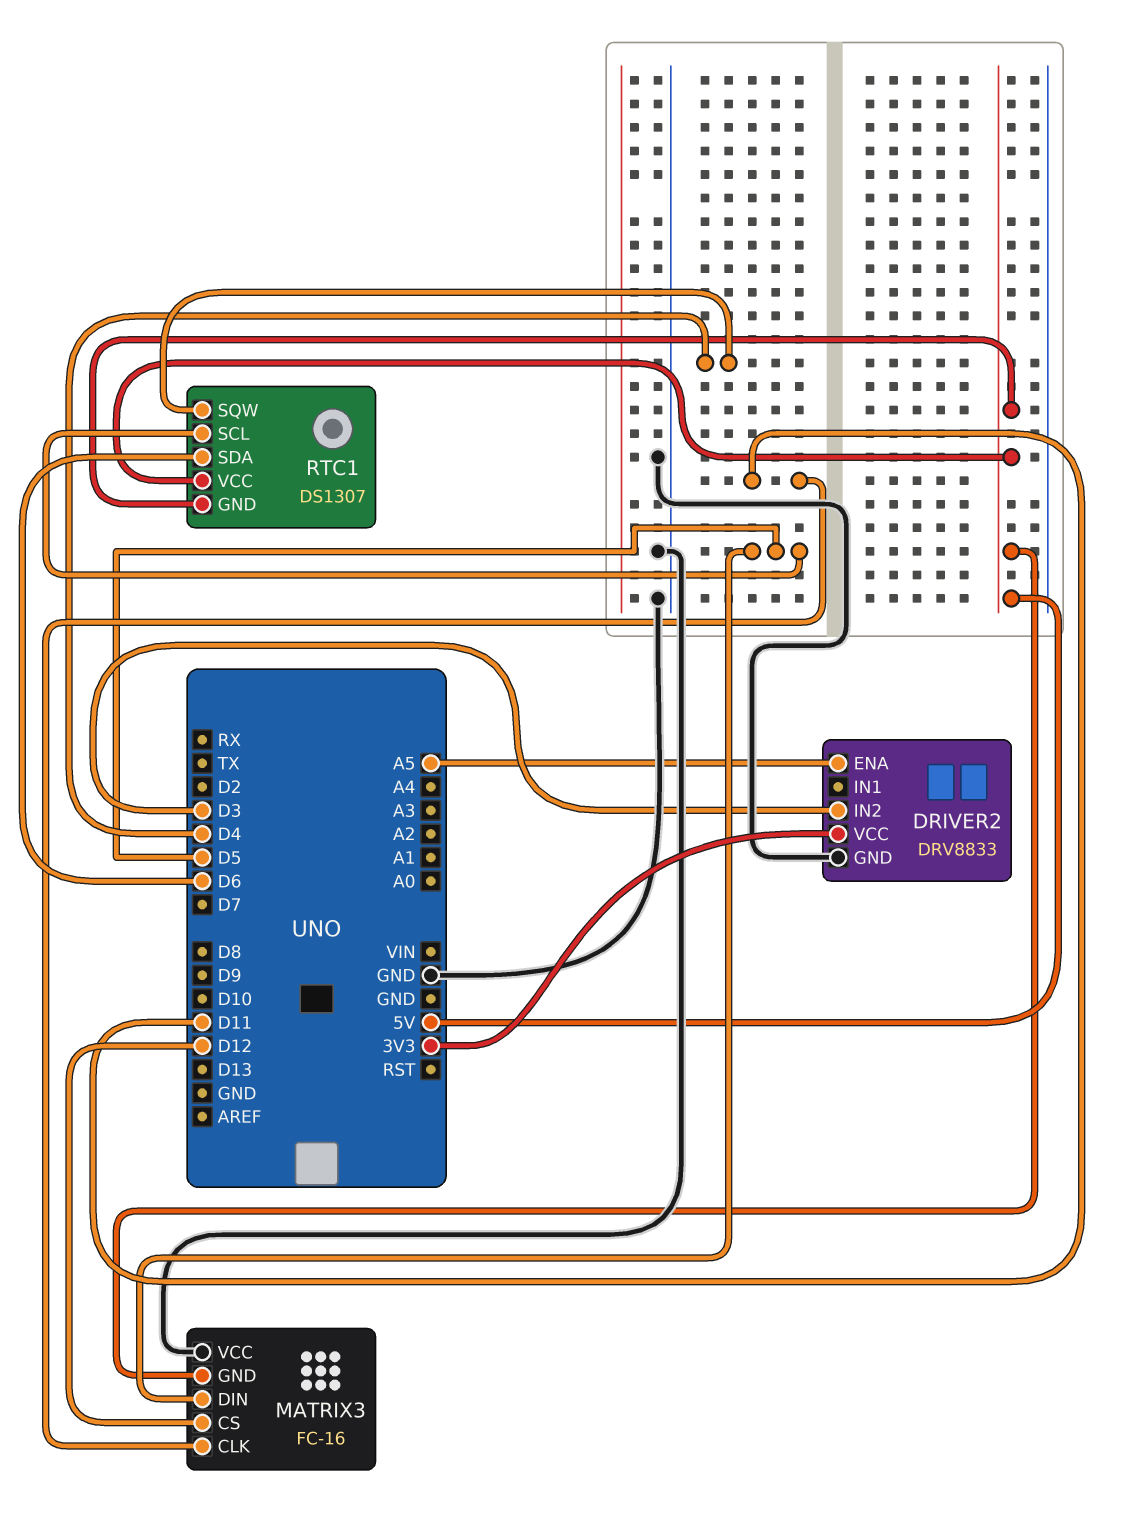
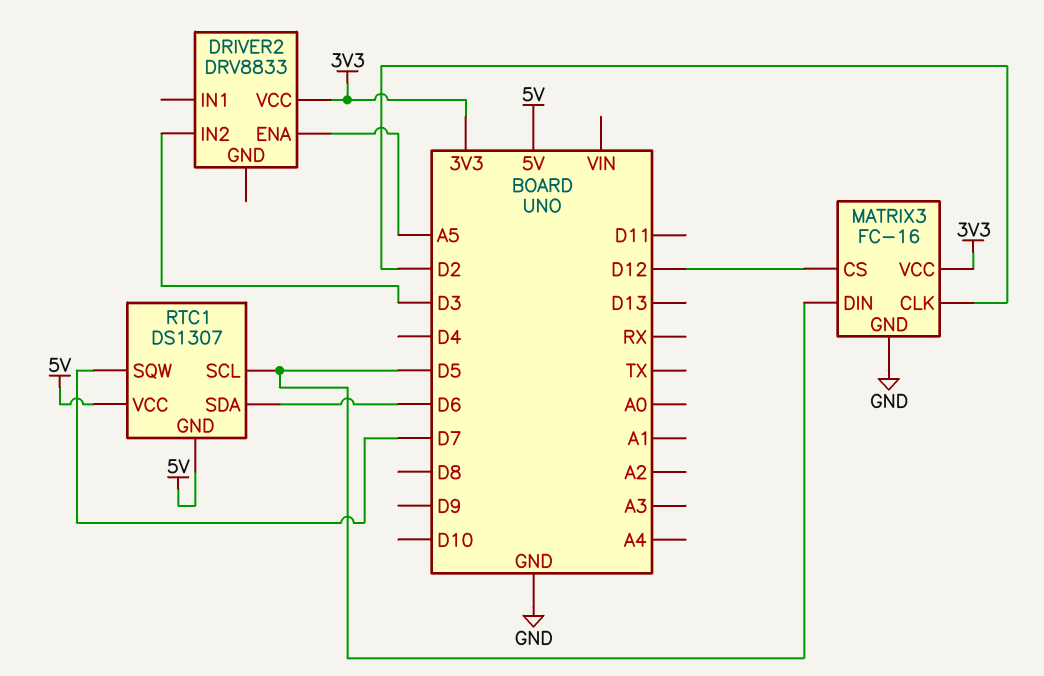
DRIVER2 pin GND: GND -> none
MATRIX3 pin CLK: D11 -> D2
MATRIX3 pin GND: 5V -> GND
MATRIX3 pin VCC: GND -> 3V3
RTC1 pin SQW: D4 -> D7

